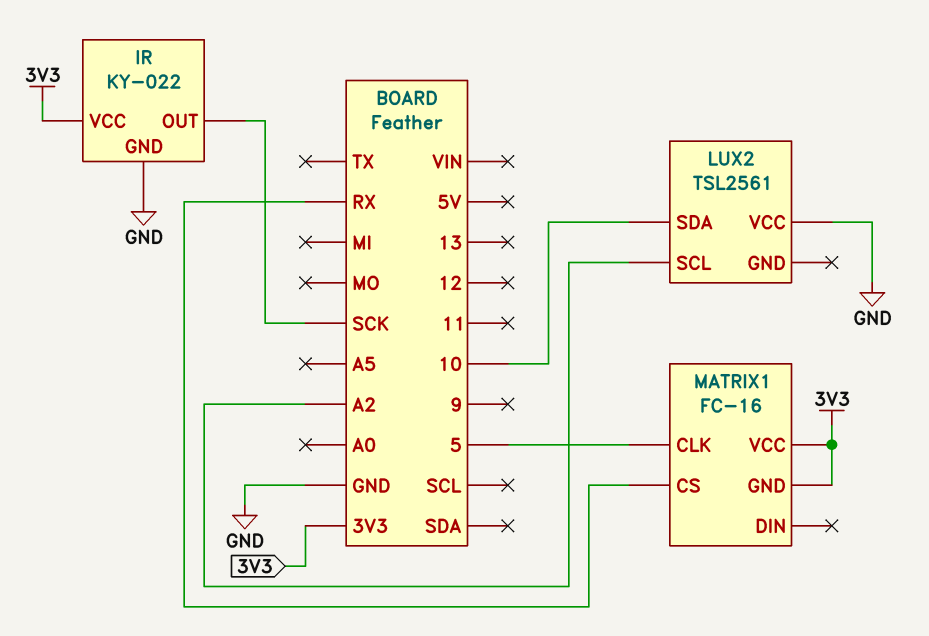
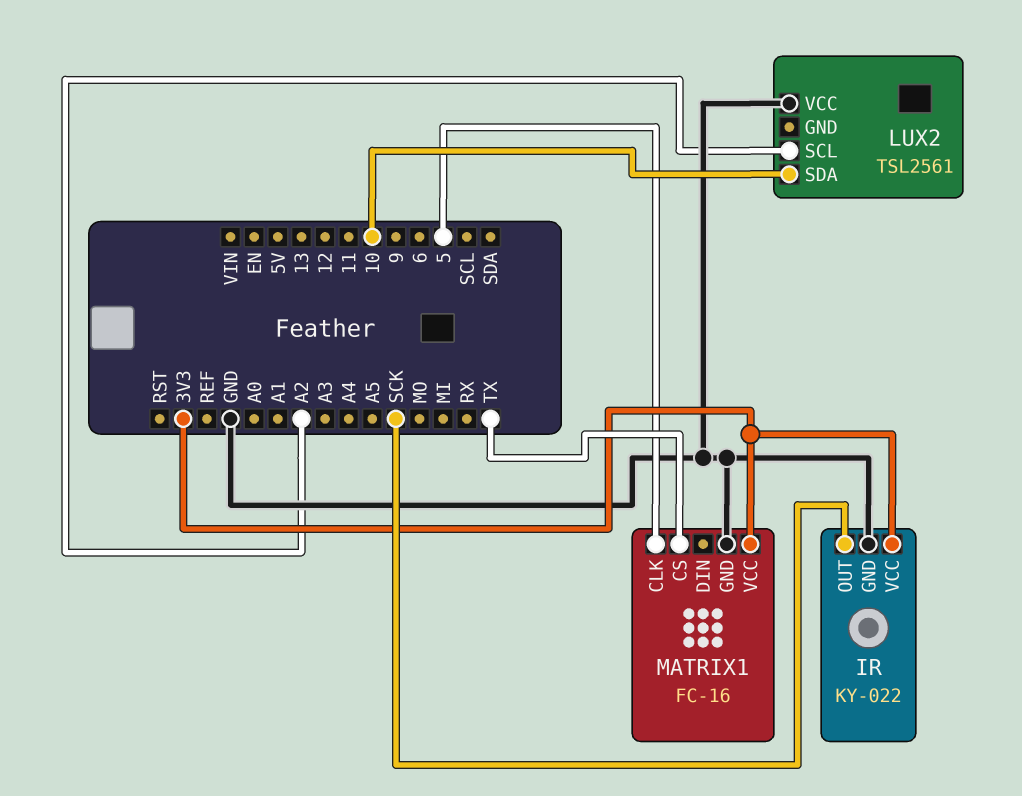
MATRIX1 pin CS: RX -> TX
MATRIX1 pin GND: 3V3 -> GND

